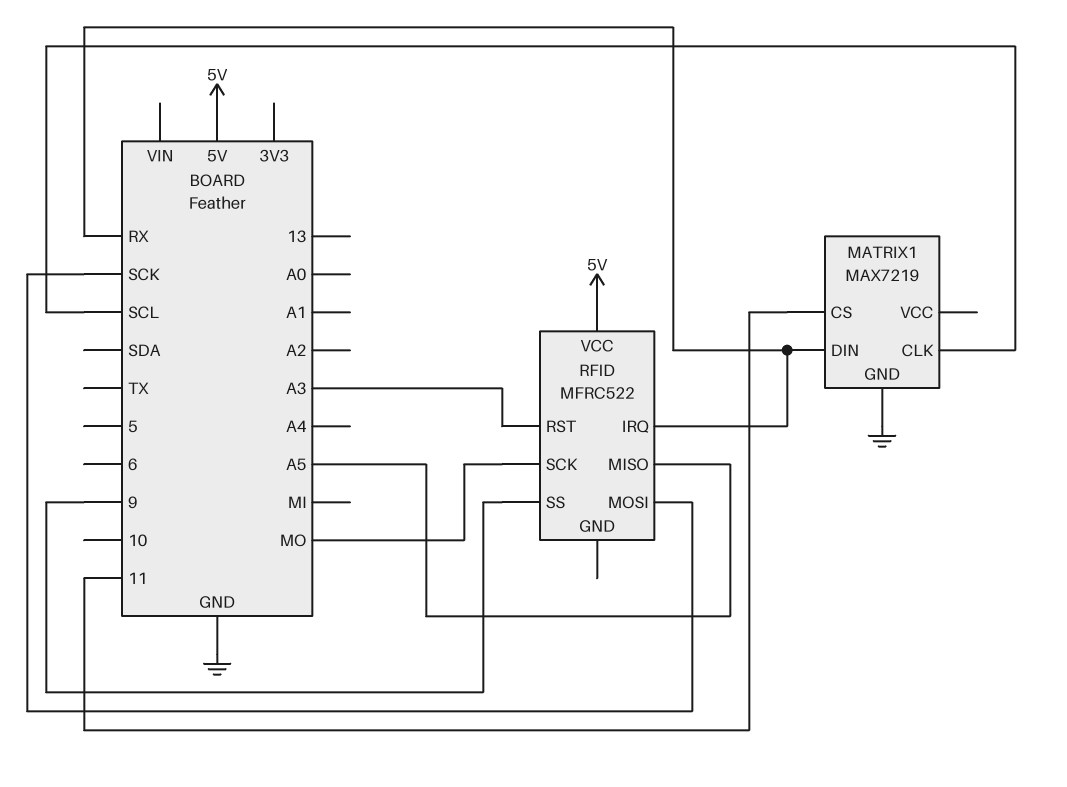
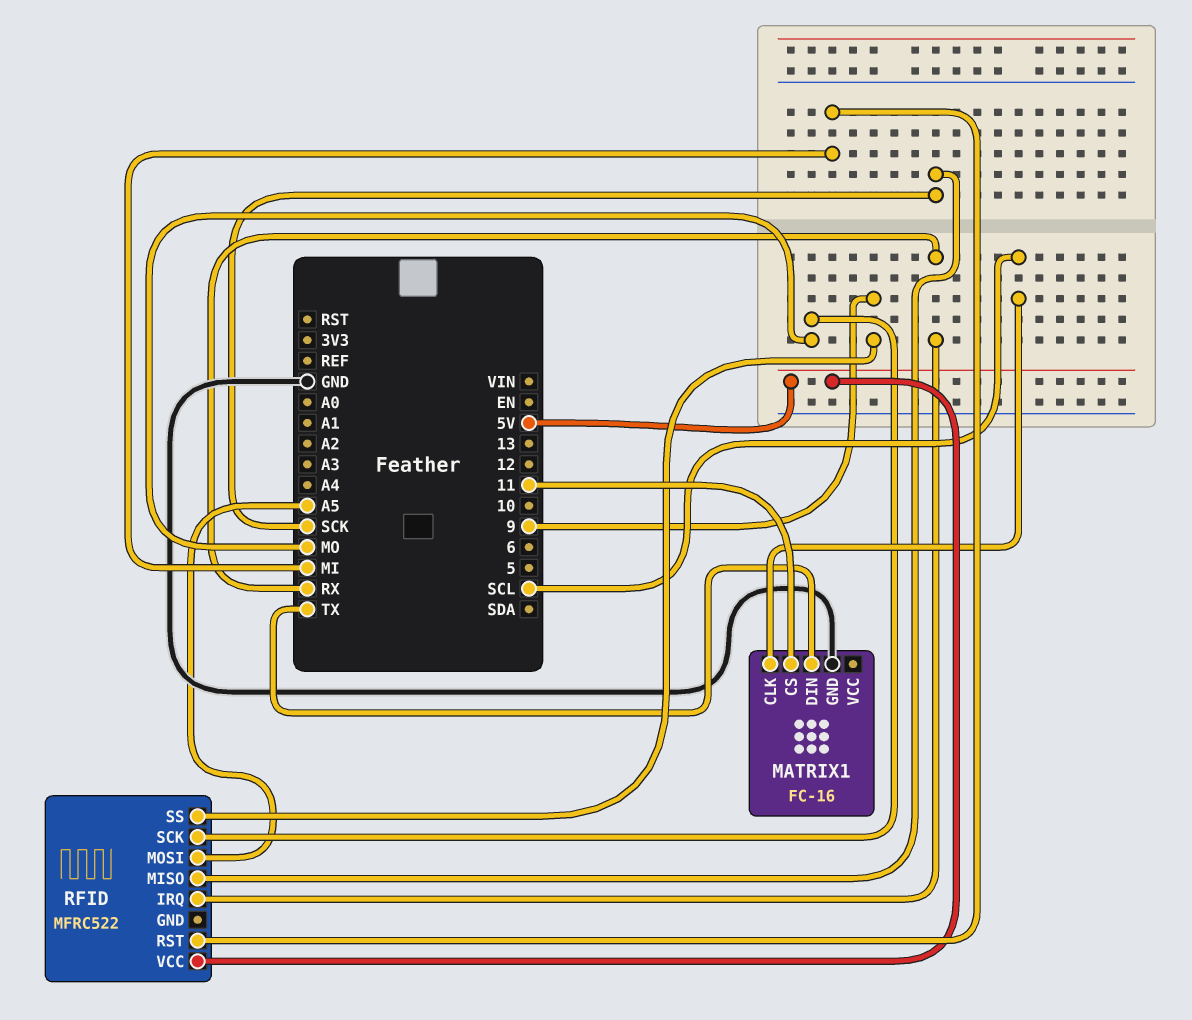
MATRIX1: MAX7219 -> FC-16
MATRIX1 pin DIN: RX -> TX
RFID pin MISO: A5 -> SCK
RFID pin MOSI: SCK -> A5
RFID pin RST: A3 -> MI

